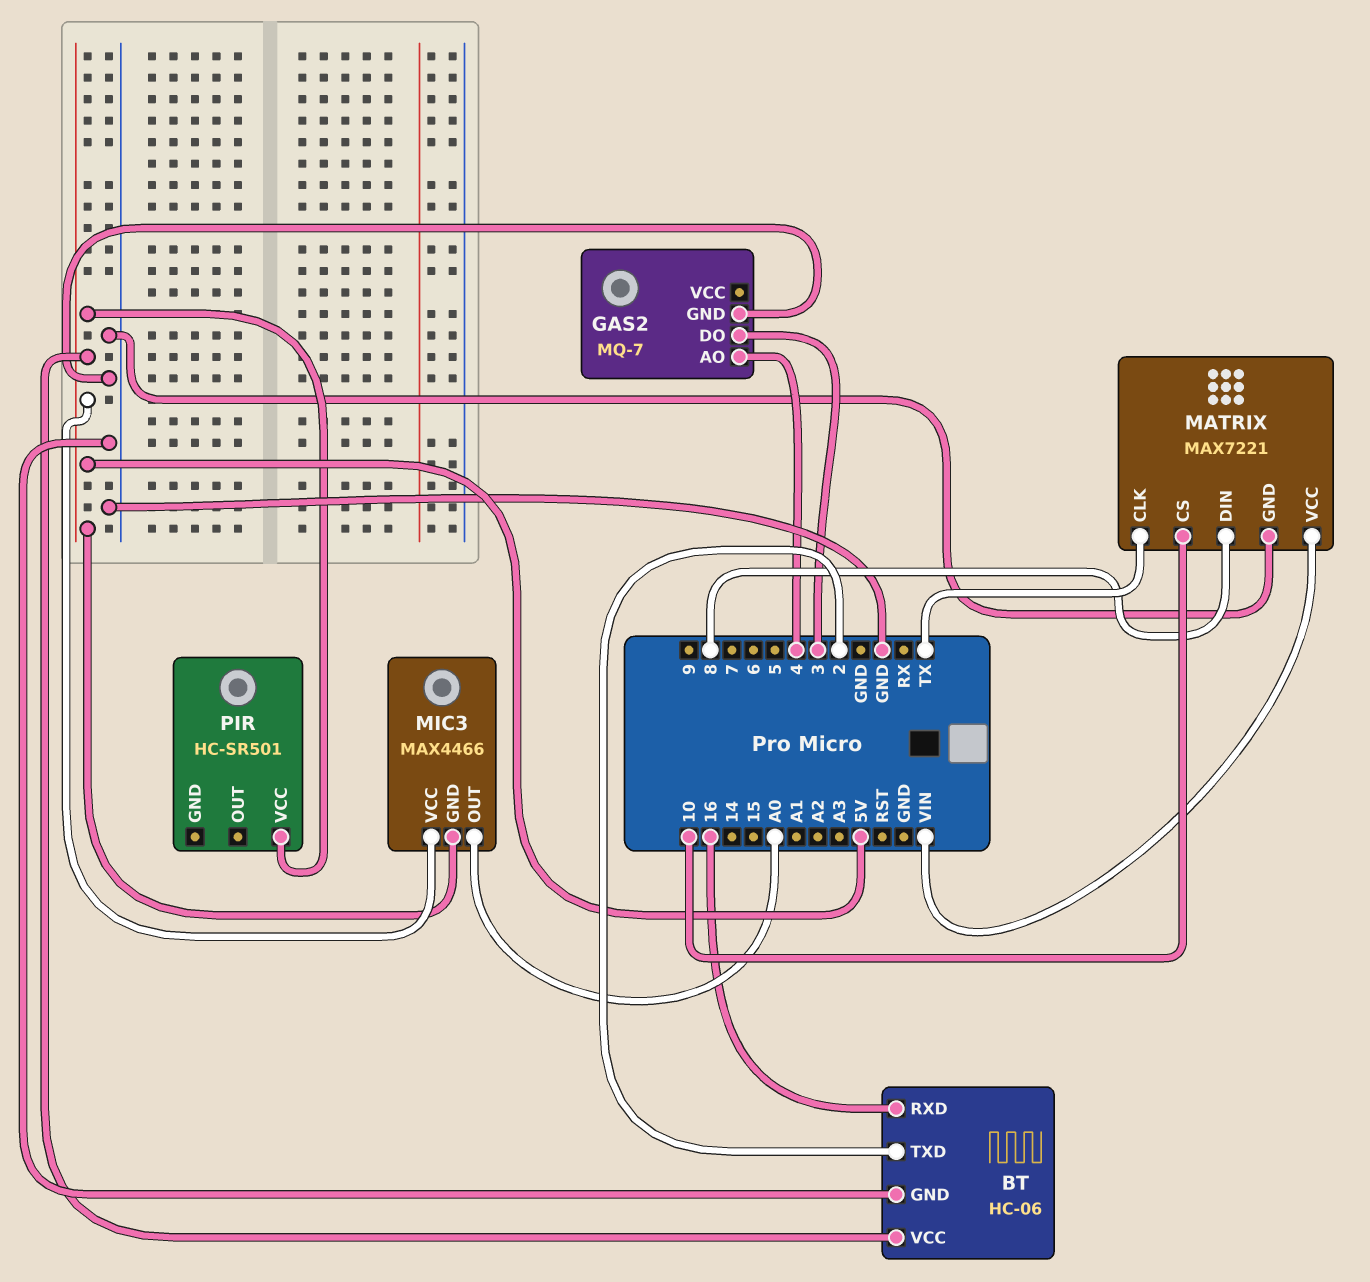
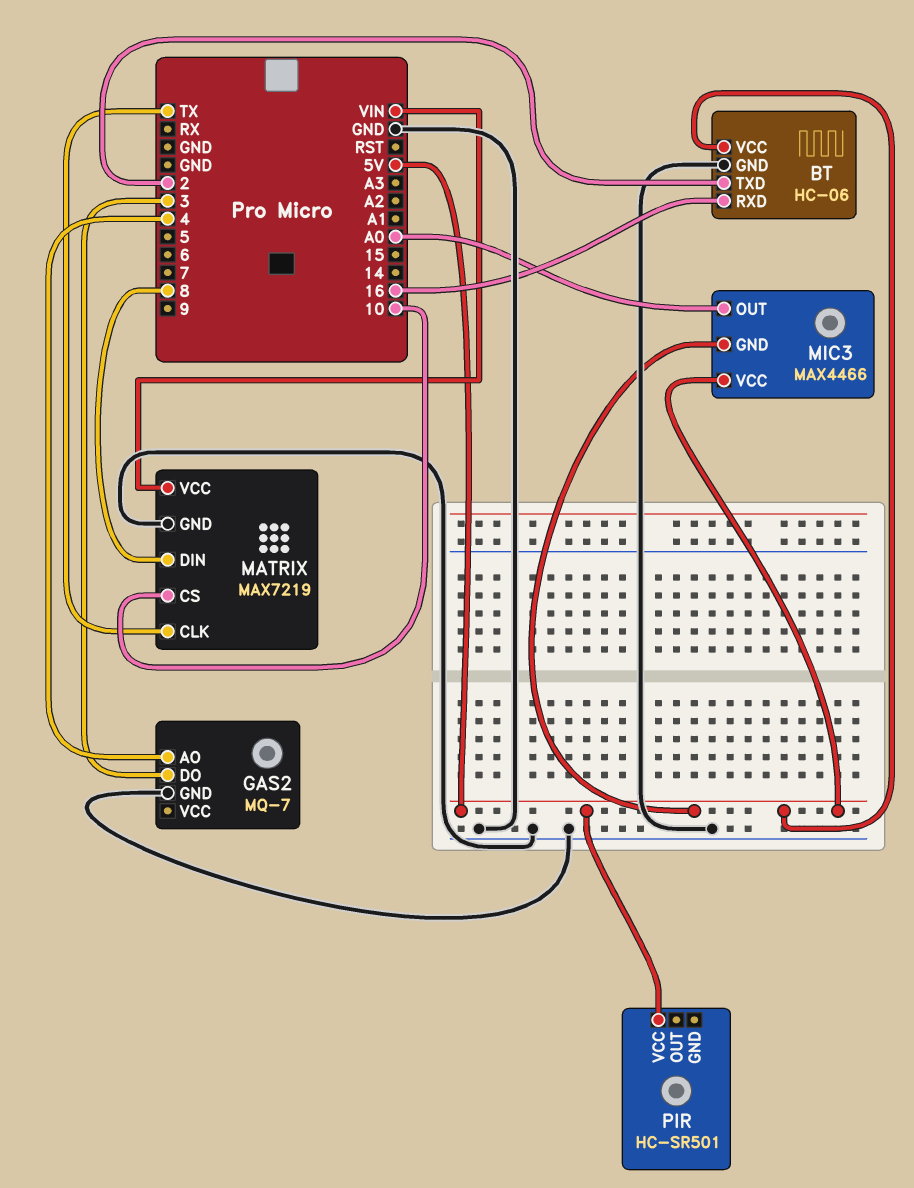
MATRIX: MAX7221 -> MAX7219

